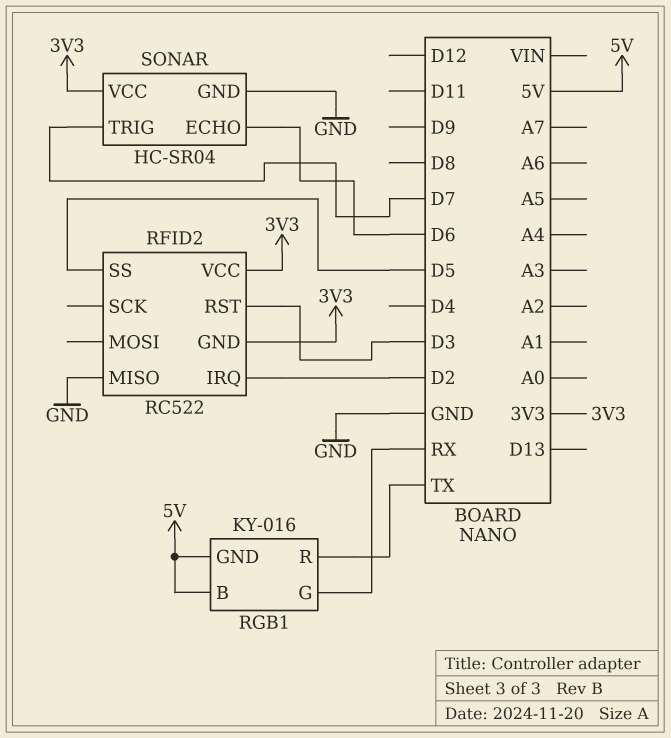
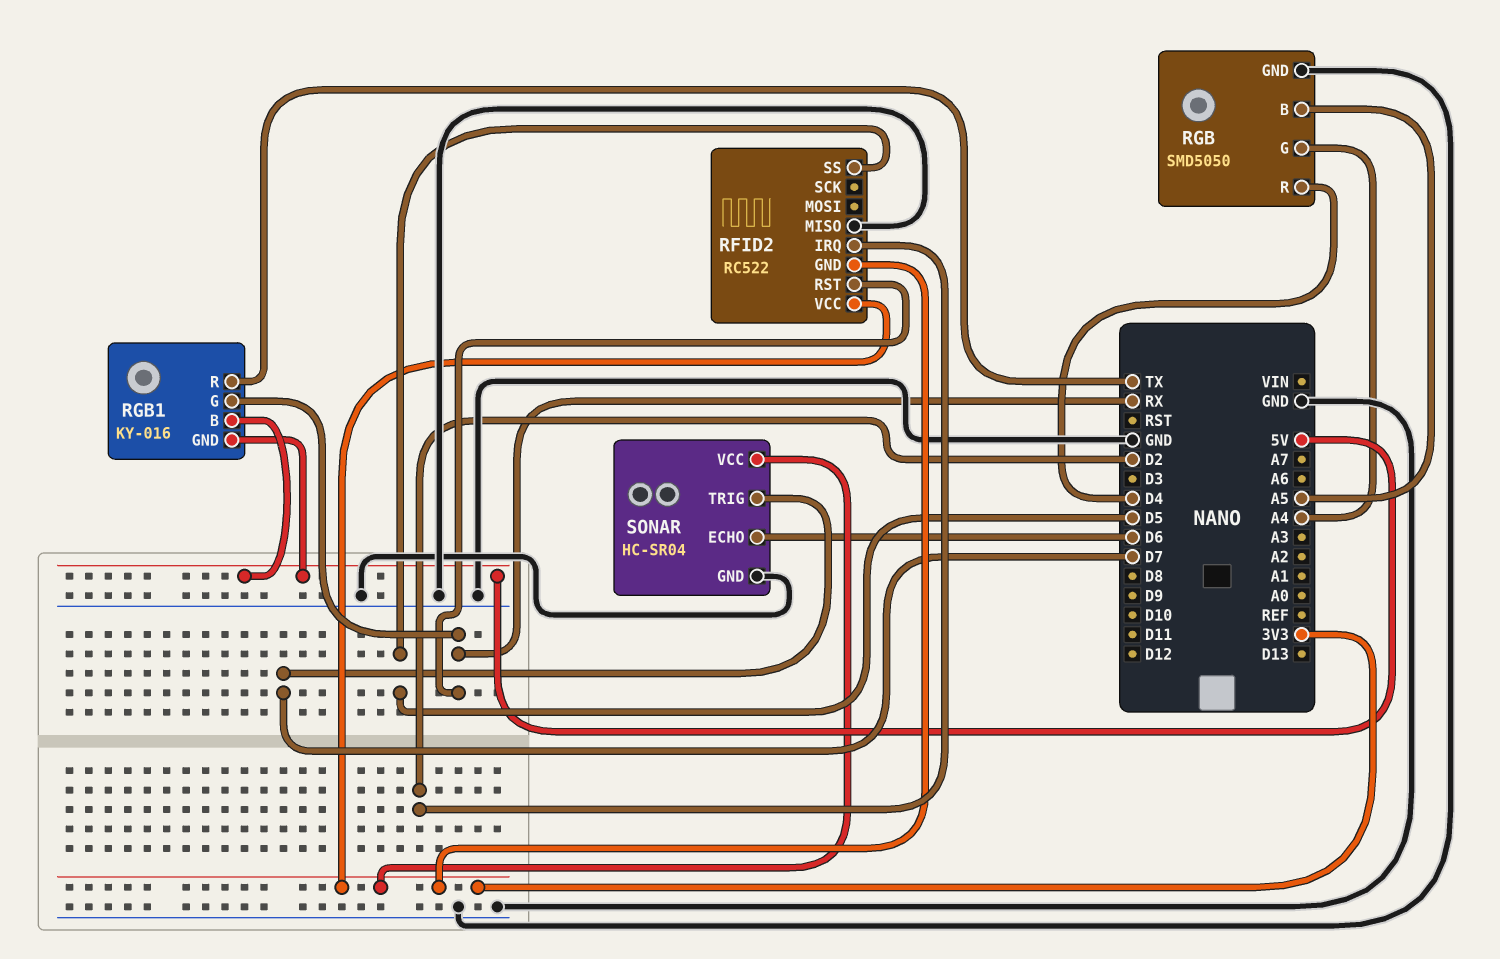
RFID2 pin RST: D3 -> RX
RGB: none -> SMD5050
RGB pin B: none -> A5
RGB pin G: none -> A4
RGB pin GND: none -> GND
RGB pin R: none -> D4

